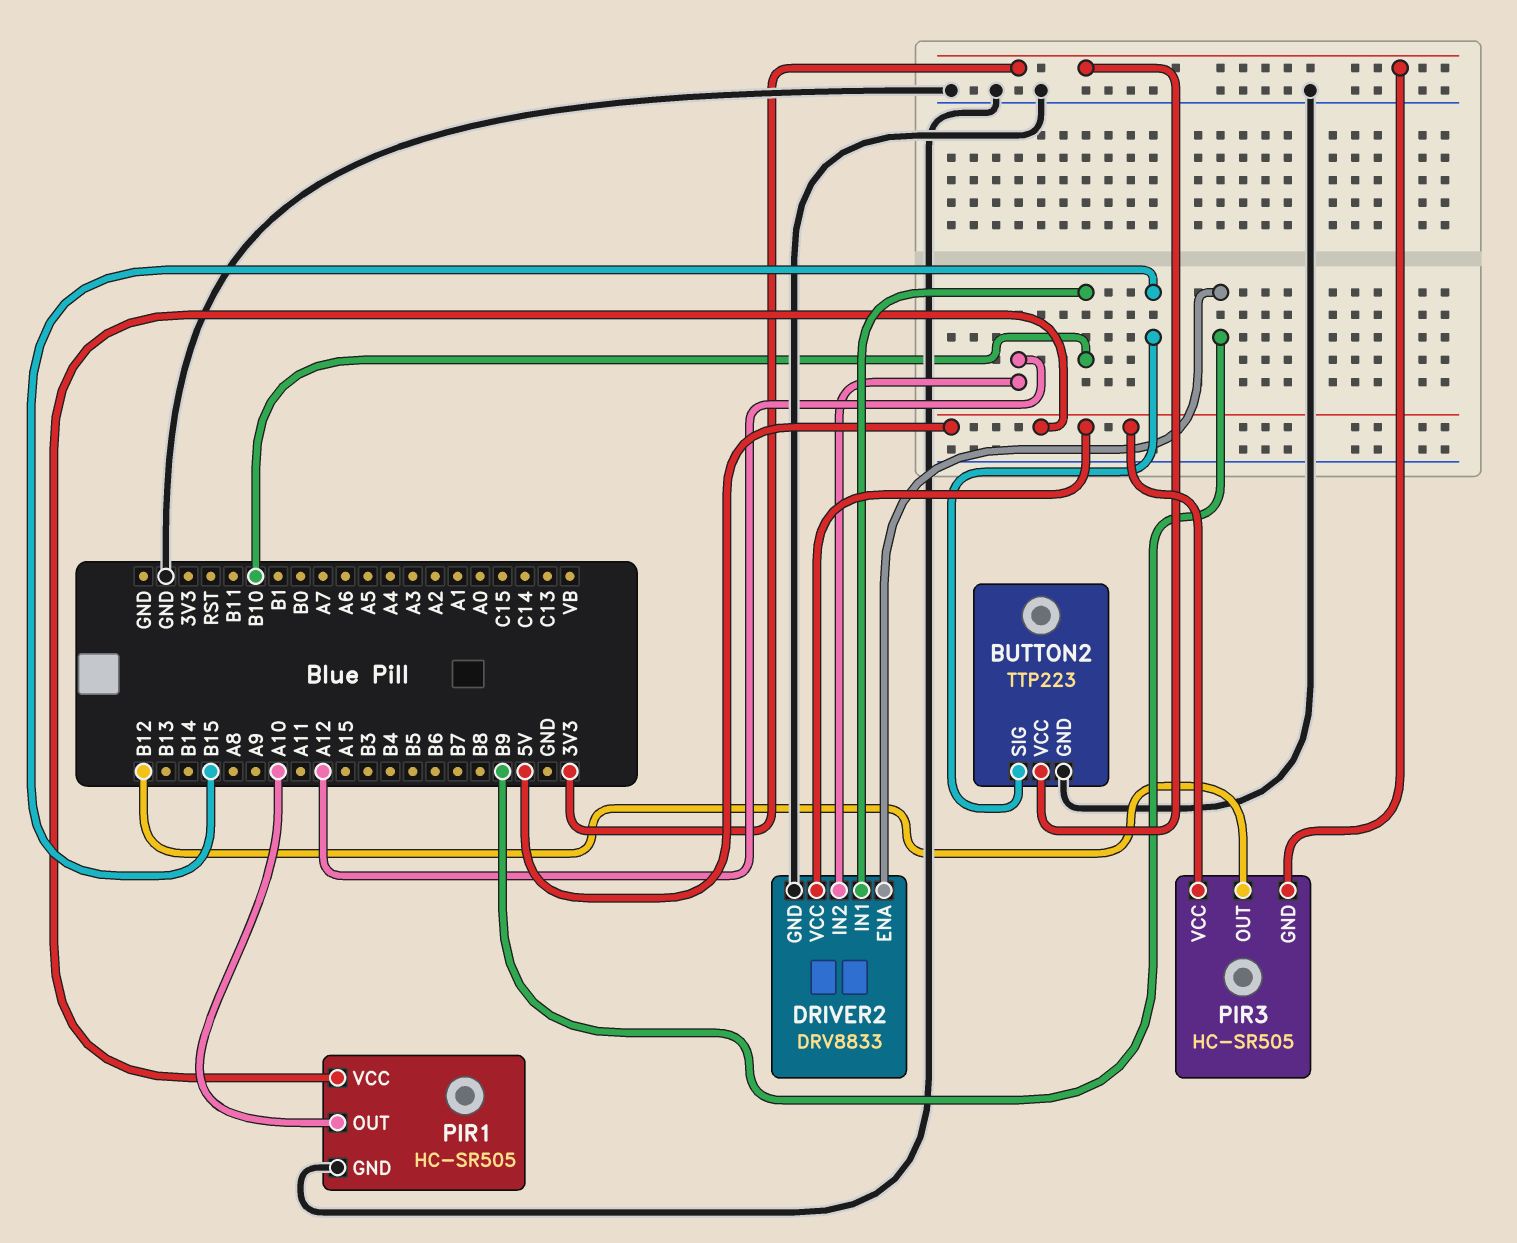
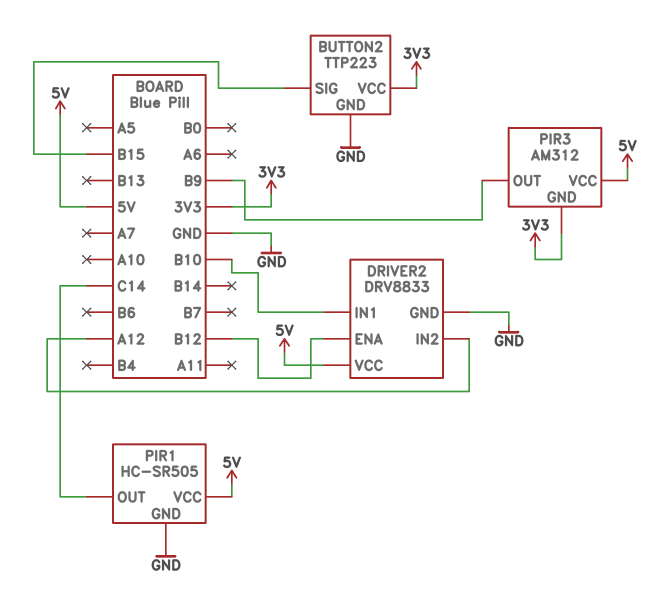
DRIVER2 pin ENA: B9 -> B12
PIR1 pin OUT: A10 -> C14
PIR3: HC-SR505 -> AM312
PIR3 pin OUT: B12 -> B9

